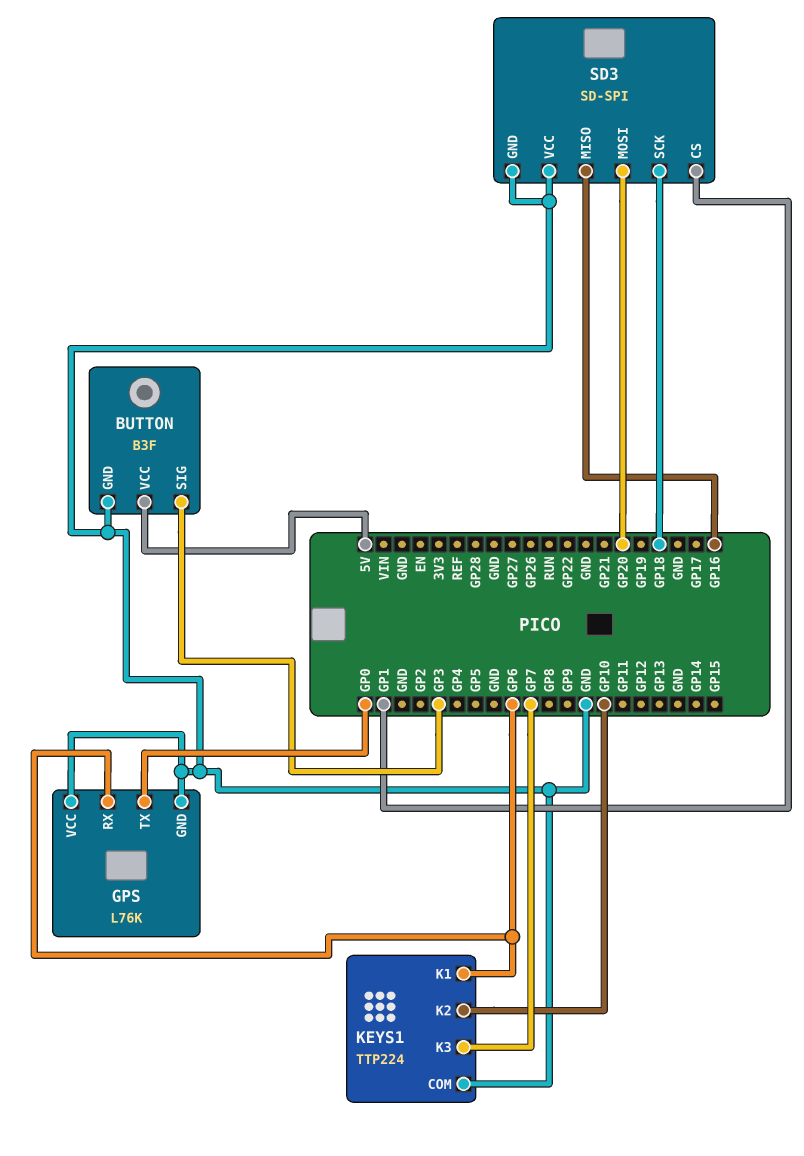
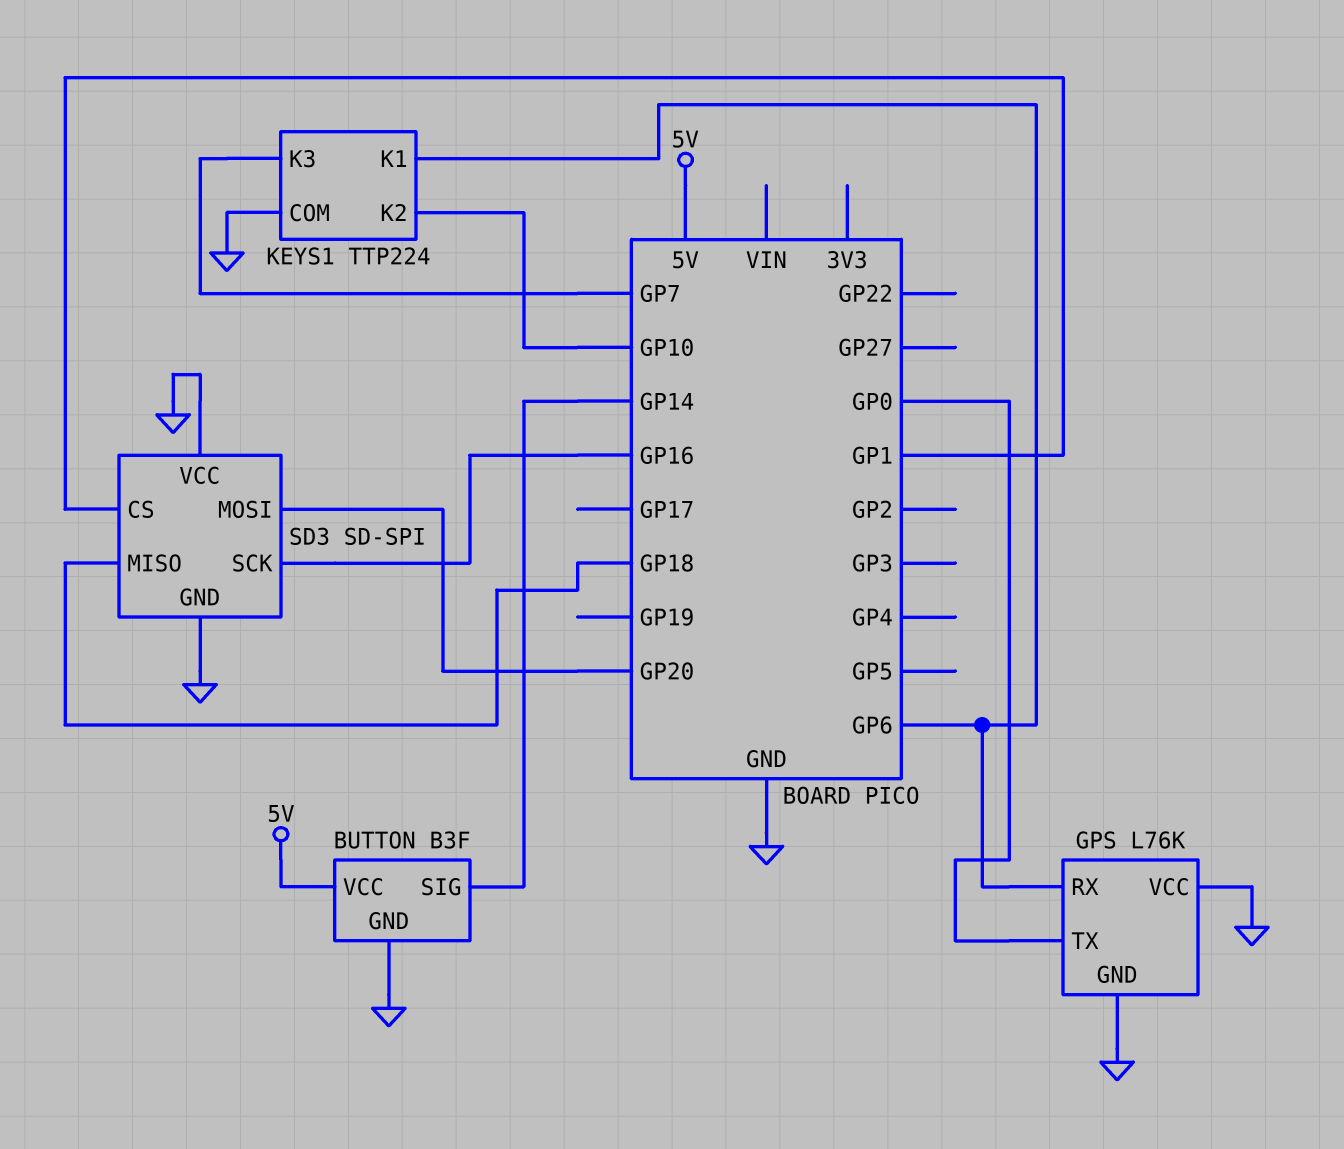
BUTTON pin SIG: GP3 -> GP14
SD3 pin MISO: GP16 -> GP18
SD3 pin SCK: GP18 -> GP16

